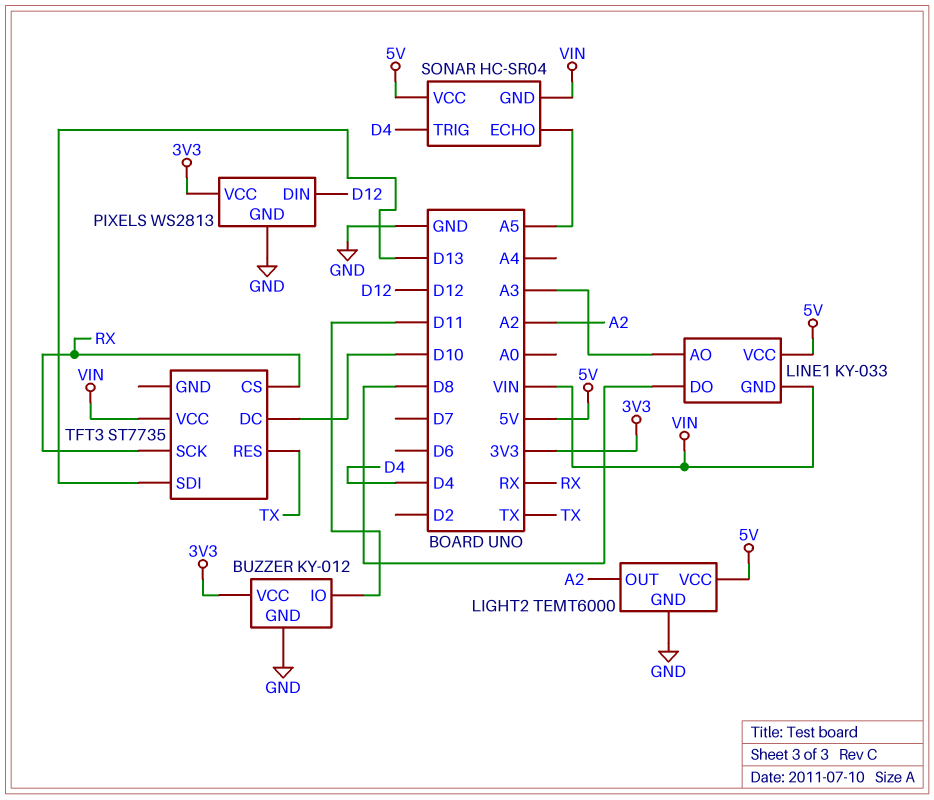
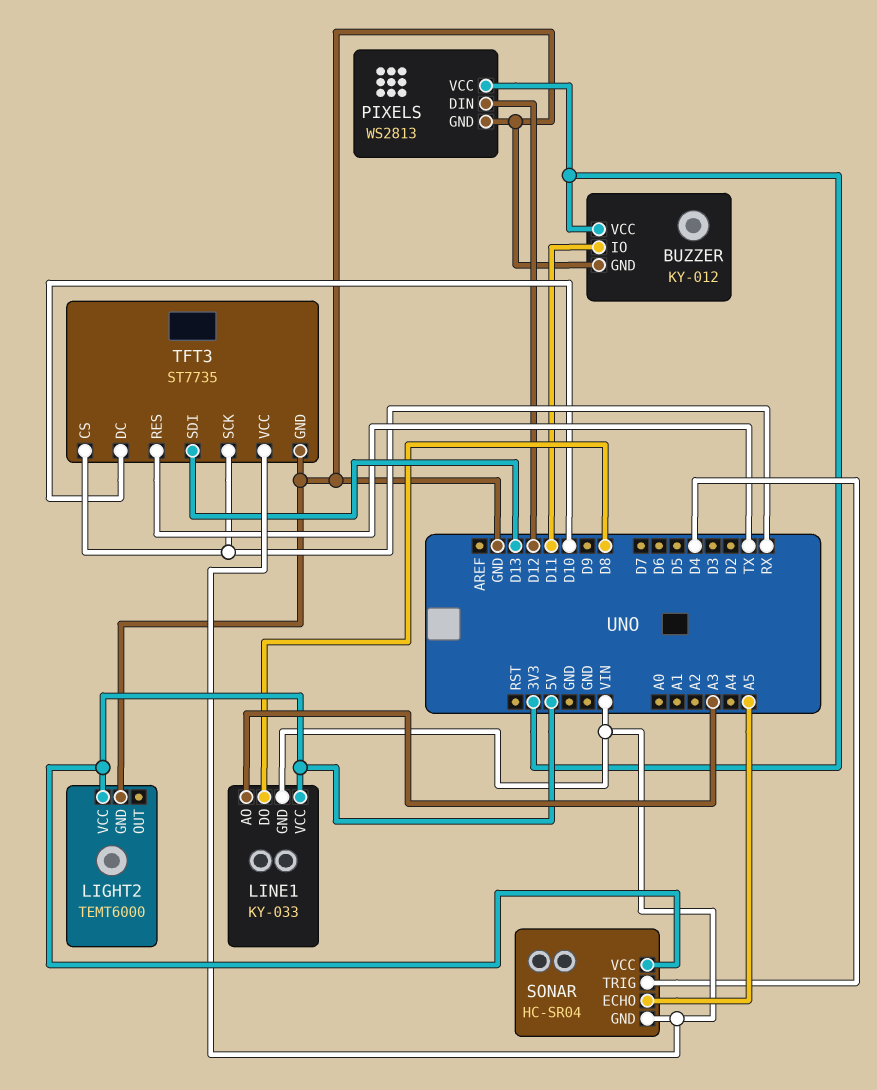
LIGHT2 pin OUT: A2 -> none
TFT3 pin GND: none -> GND

